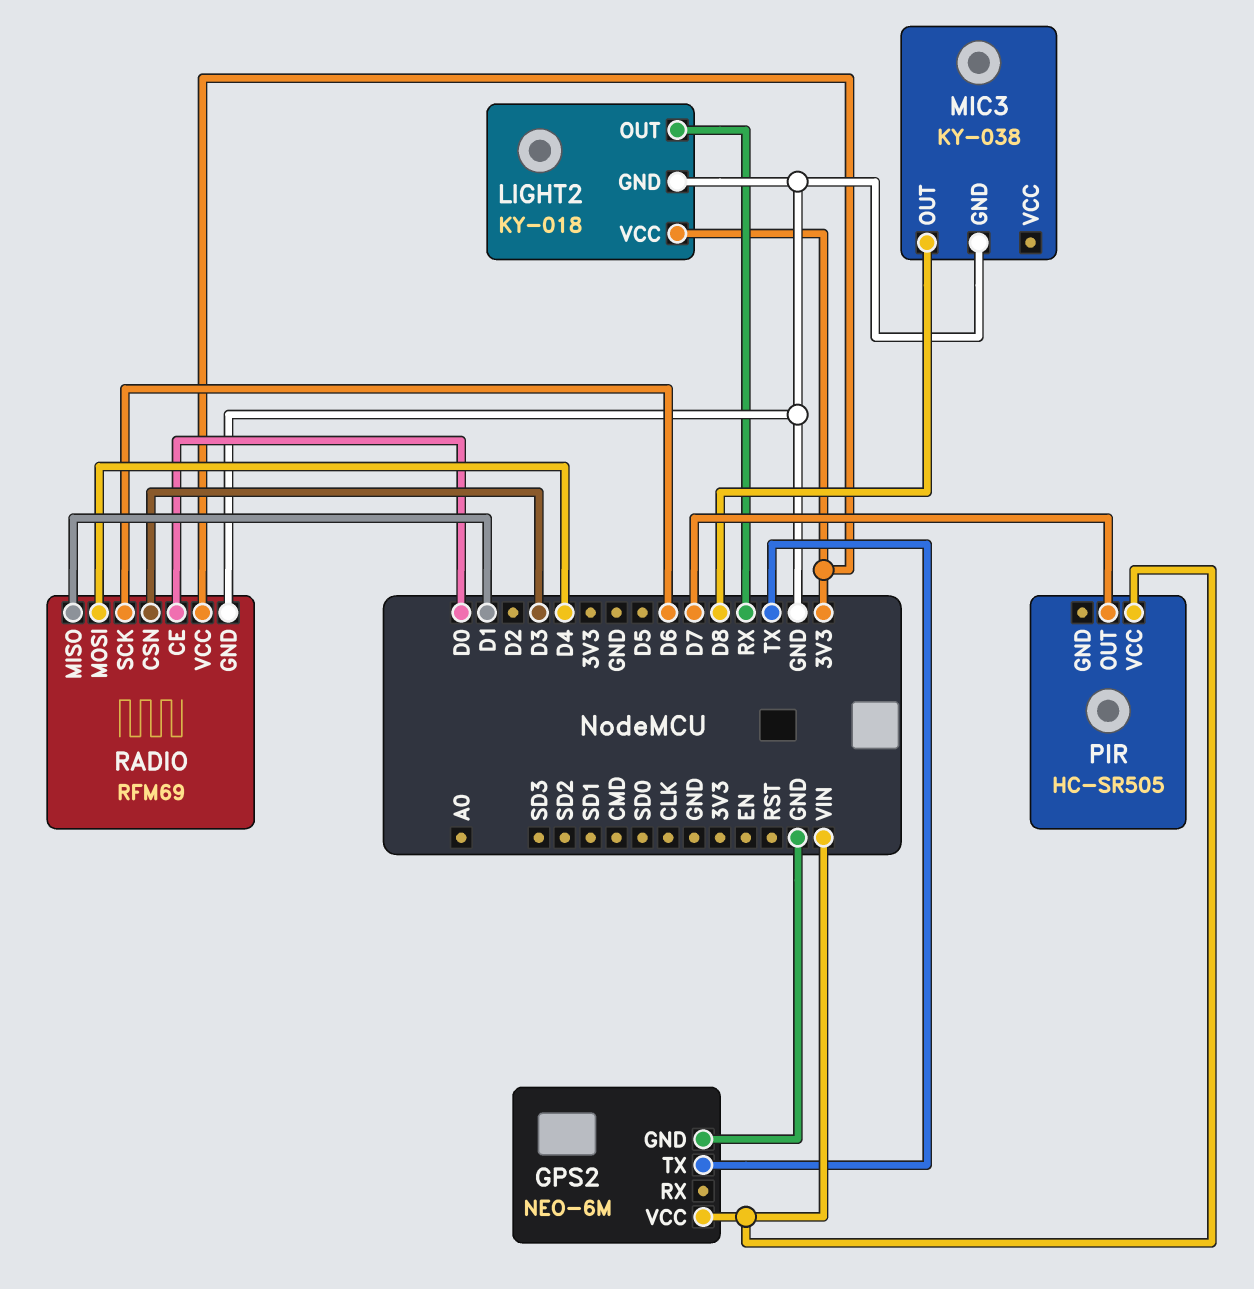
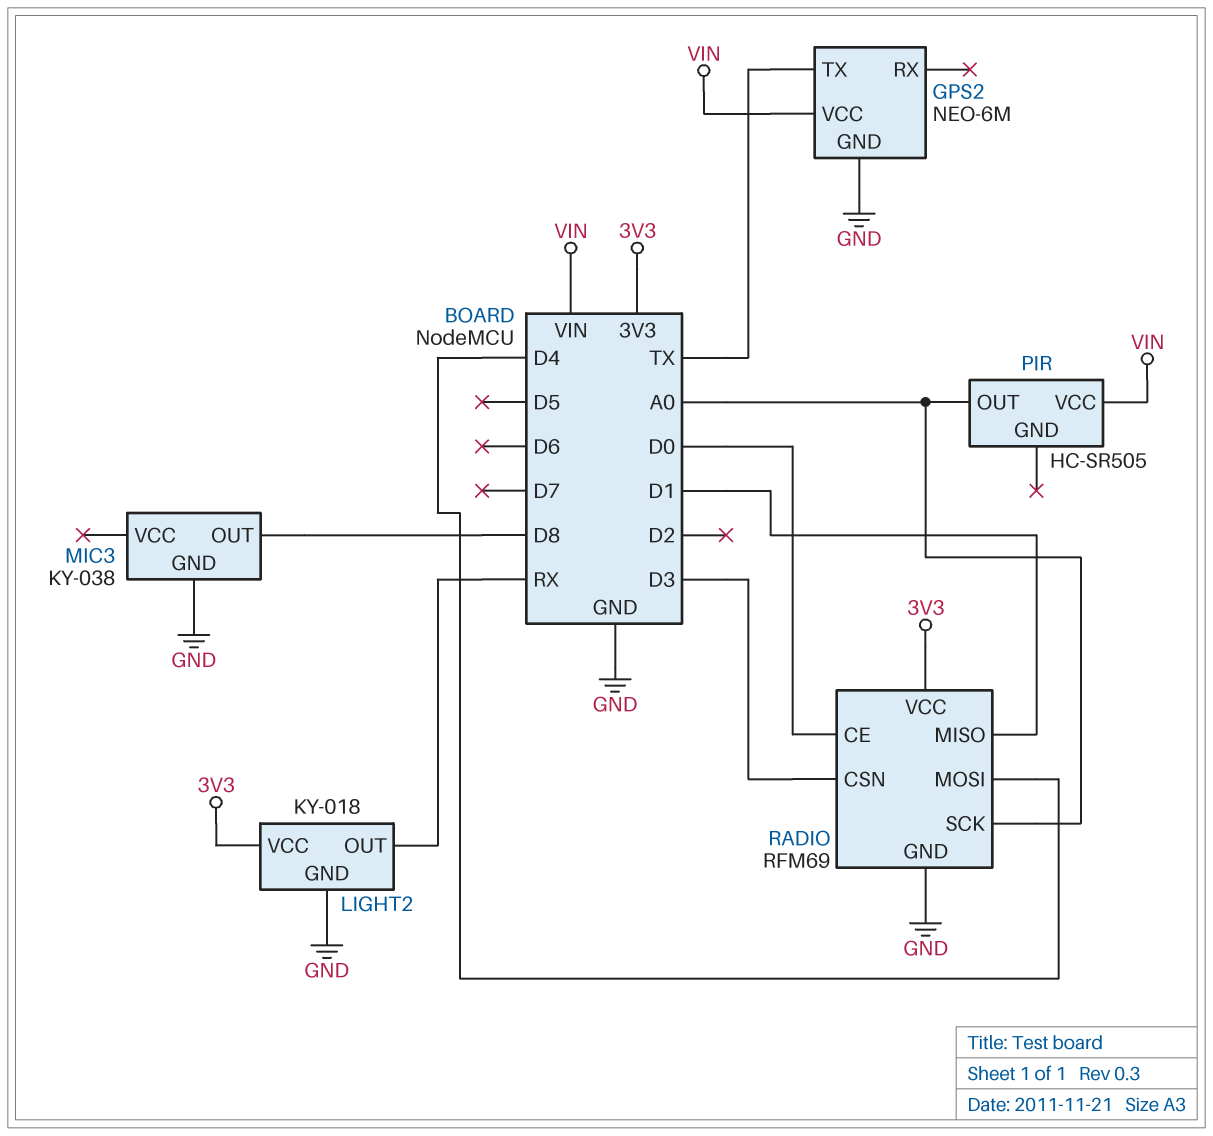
PIR pin OUT: D7 -> A0
RADIO pin SCK: D6 -> A0

